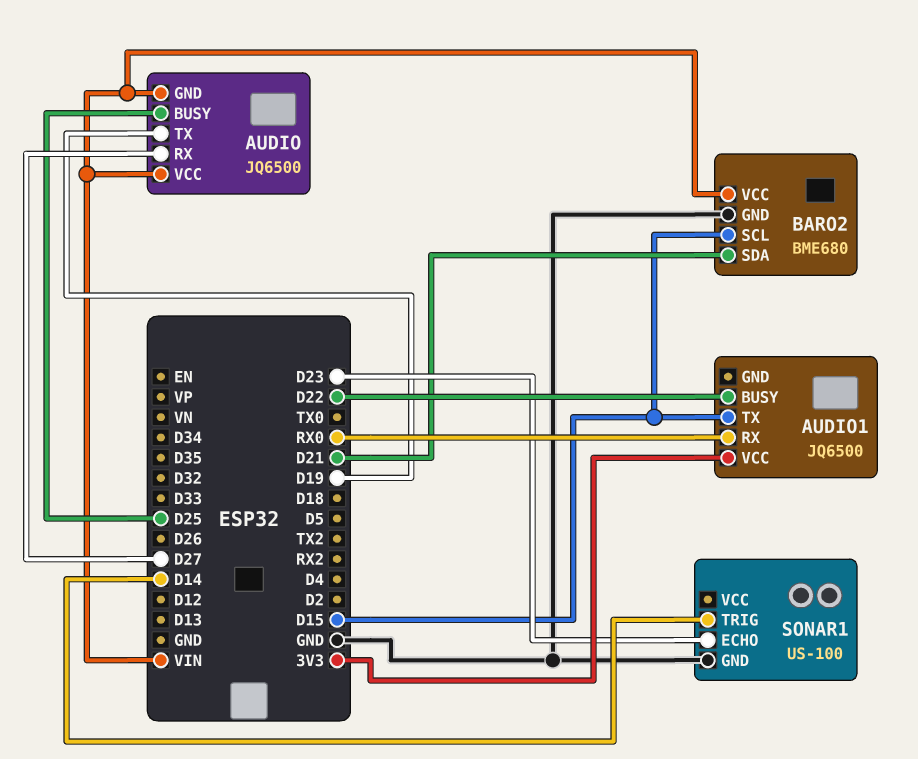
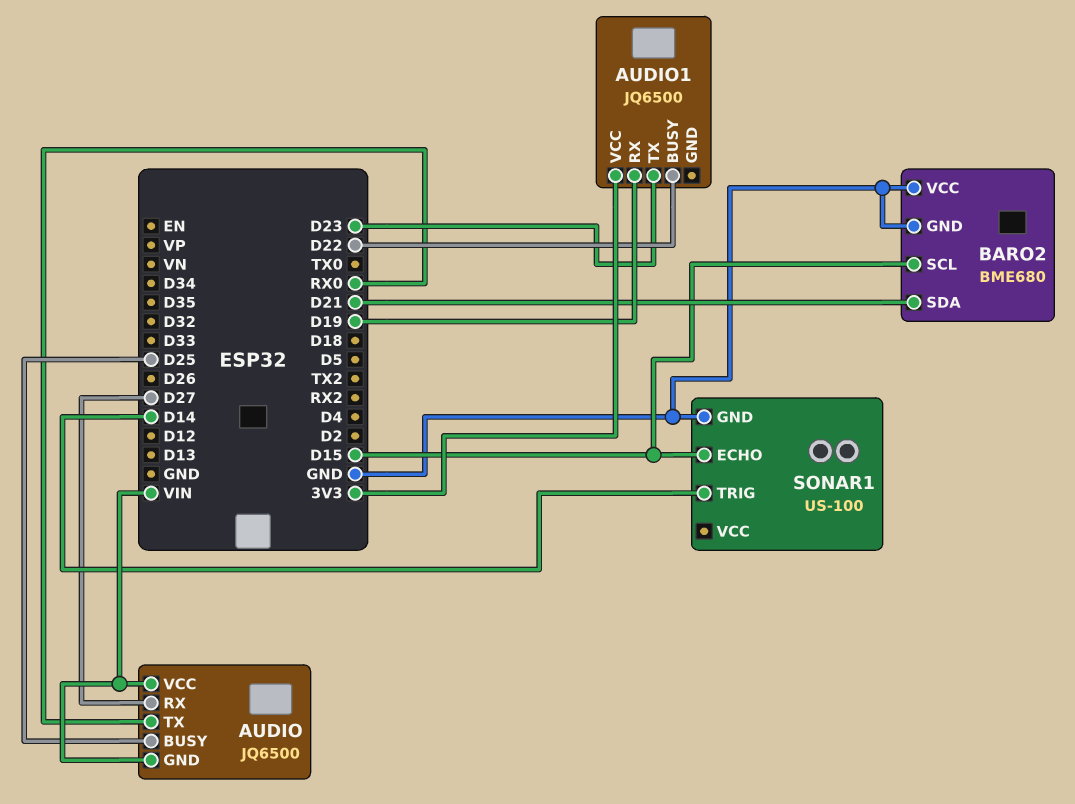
AUDIO pin TX: D19 -> RX0
AUDIO1 pin RX: RX0 -> D19
AUDIO1 pin TX: D15 -> D23
BARO2 pin VCC: VIN -> GND
SONAR1 pin ECHO: D23 -> D15

